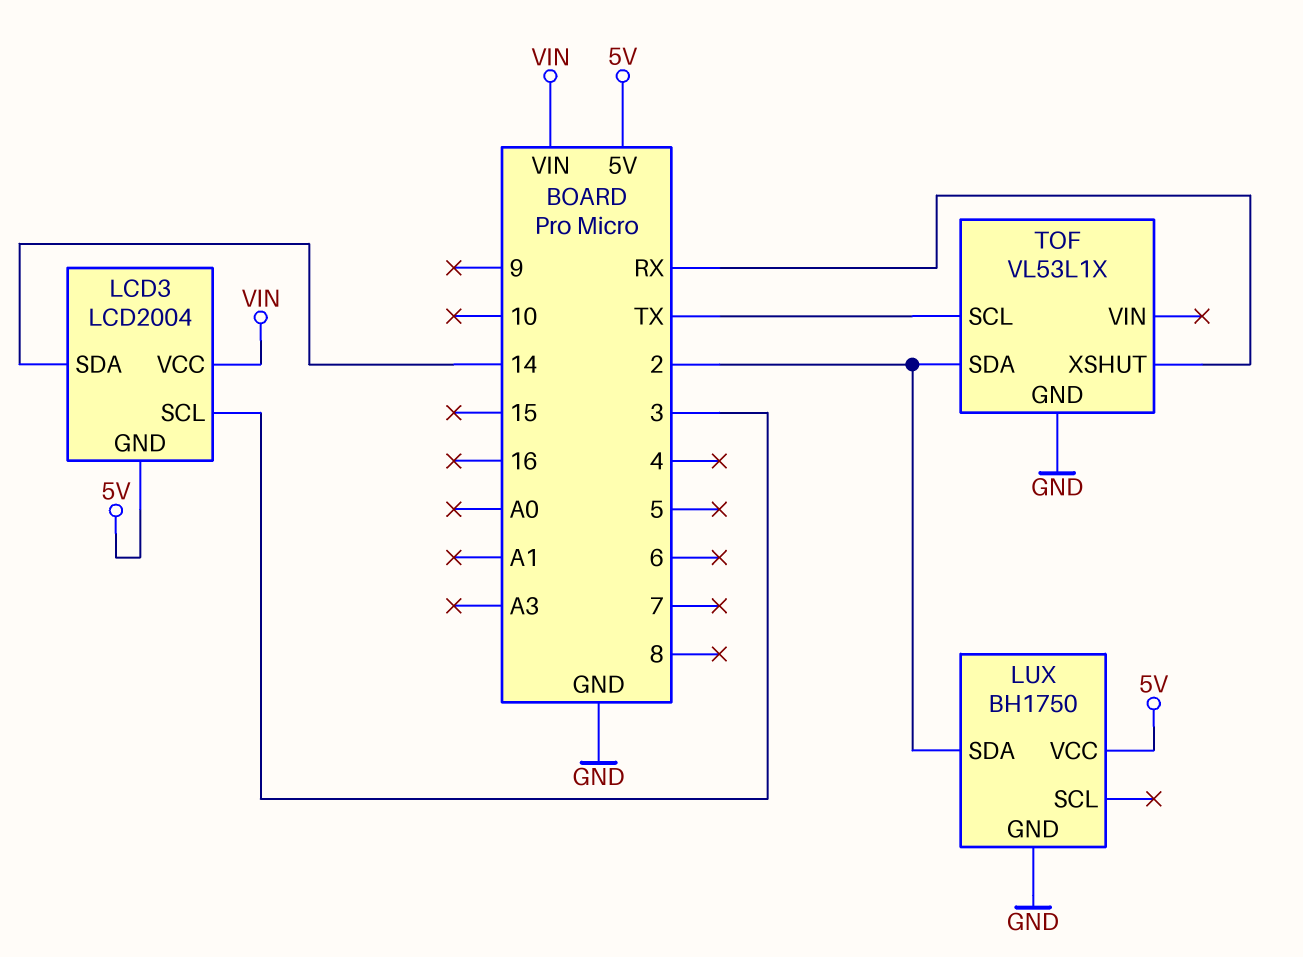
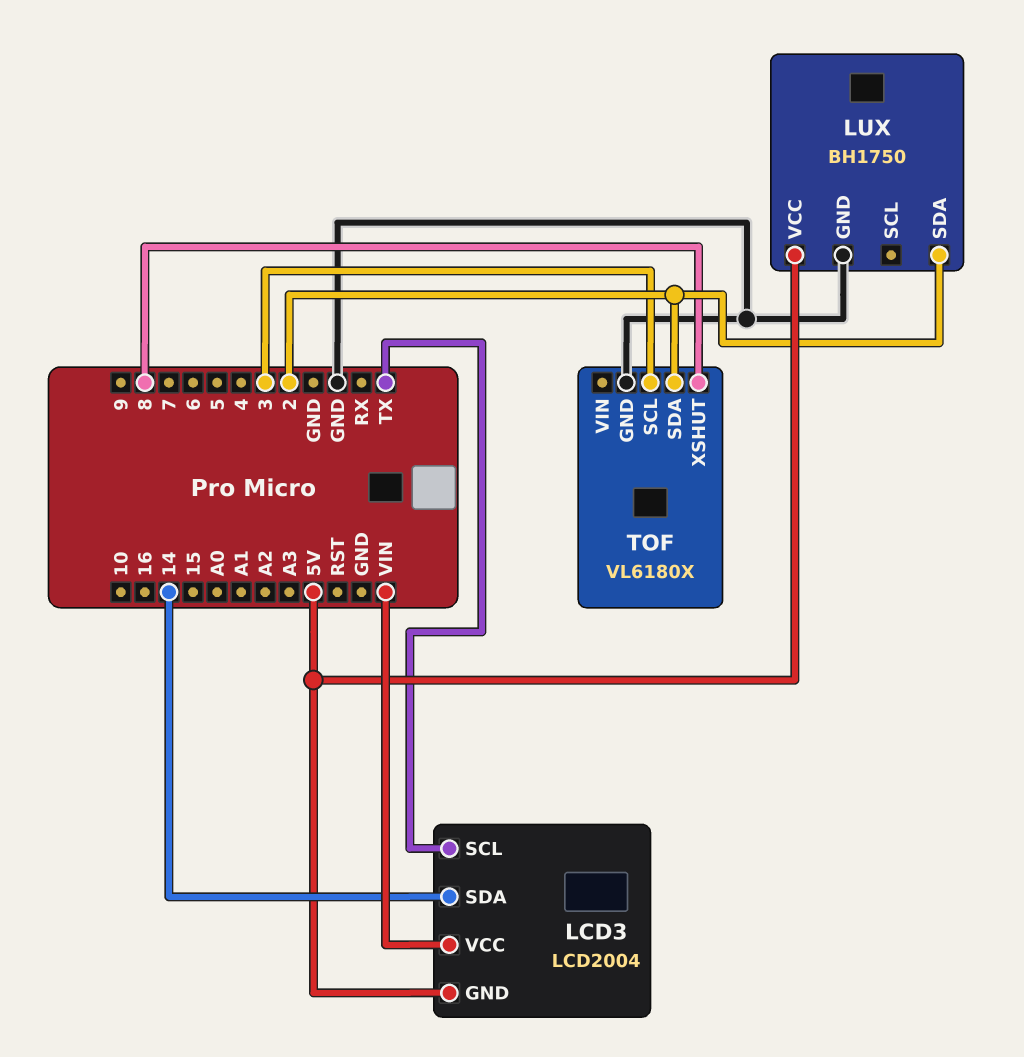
LCD3 pin SCL: 3 -> TX
TOF: VL53L1X -> VL6180X
TOF pin SCL: TX -> 3
TOF pin XSHUT: RX -> 8

